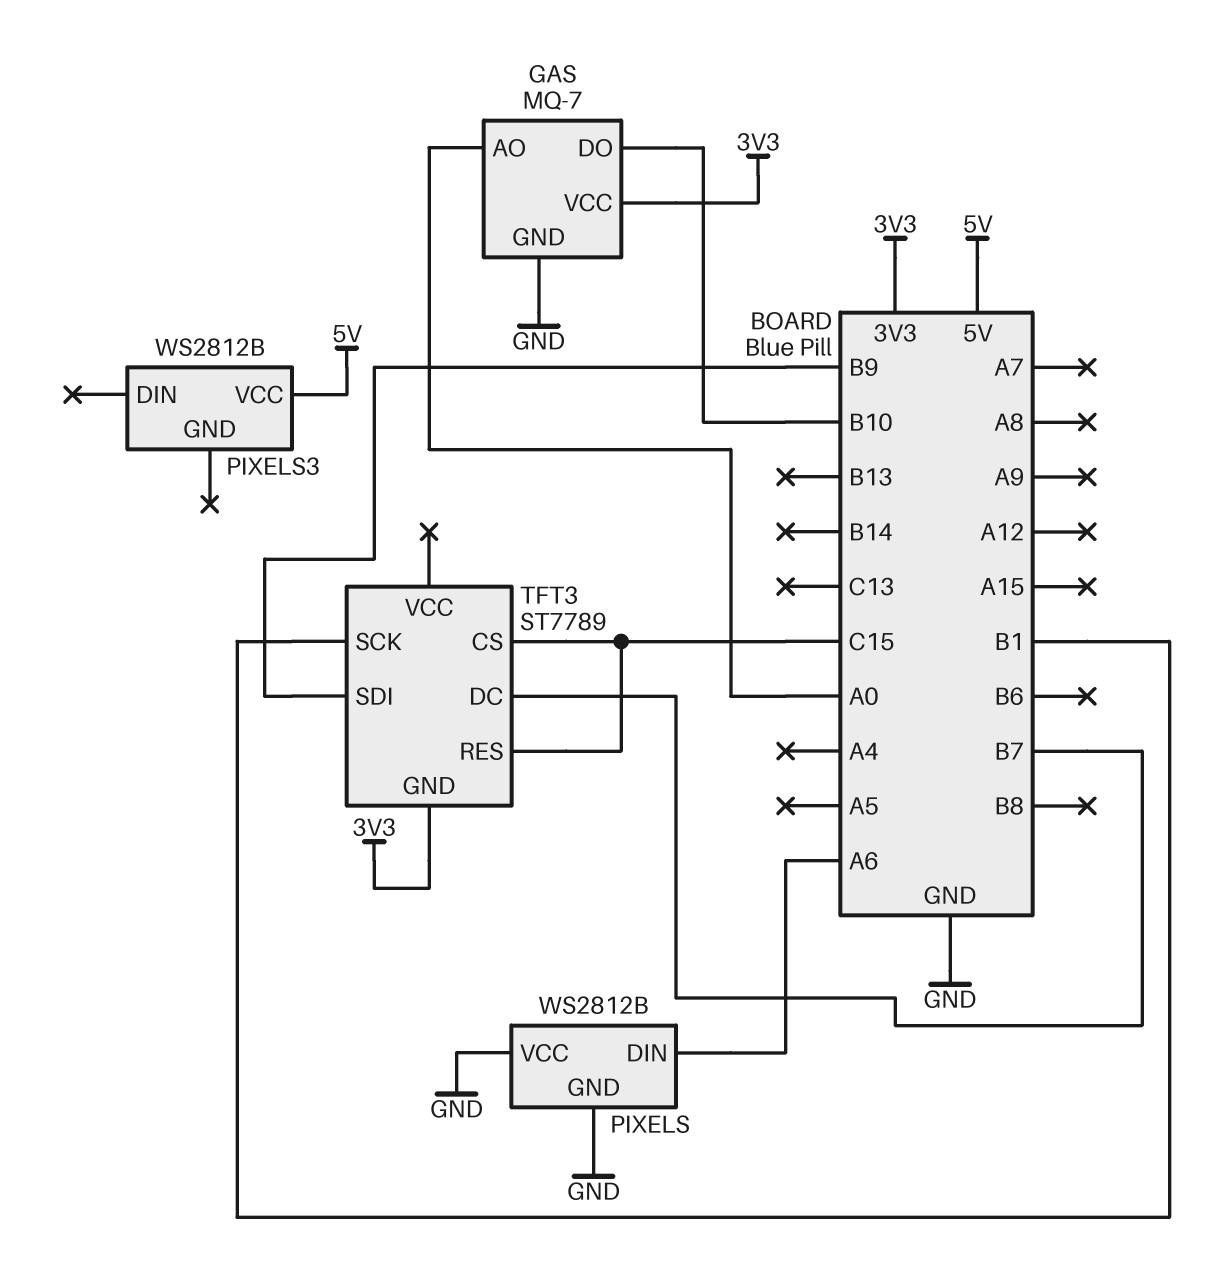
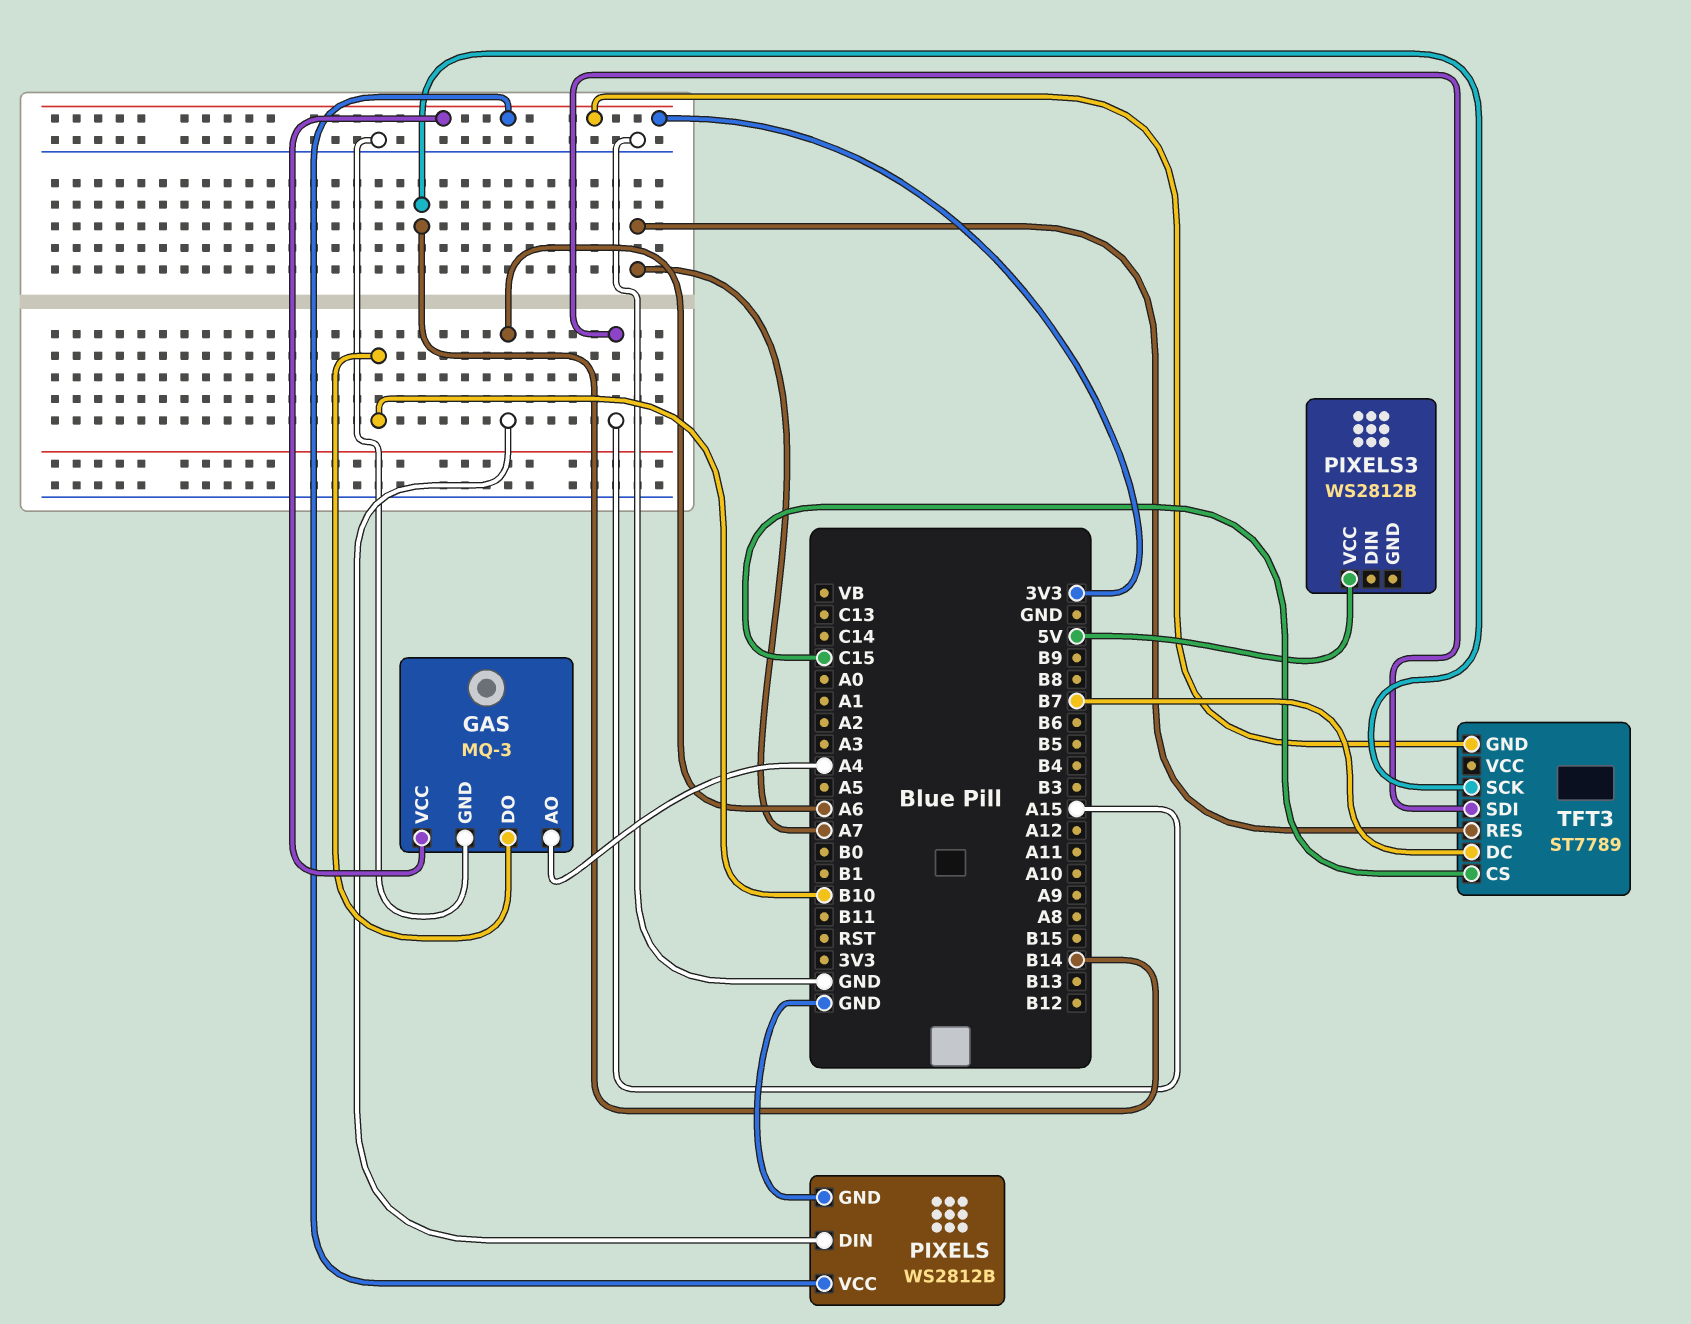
GAS: MQ-7 -> MQ-3
GAS pin AO: A0 -> A4
PIXELS pin VCC: GND -> 3V3
TFT3 pin RES: C15 -> A7
TFT3 pin SCK: B1 -> B14
TFT3 pin SDI: B9 -> A15

